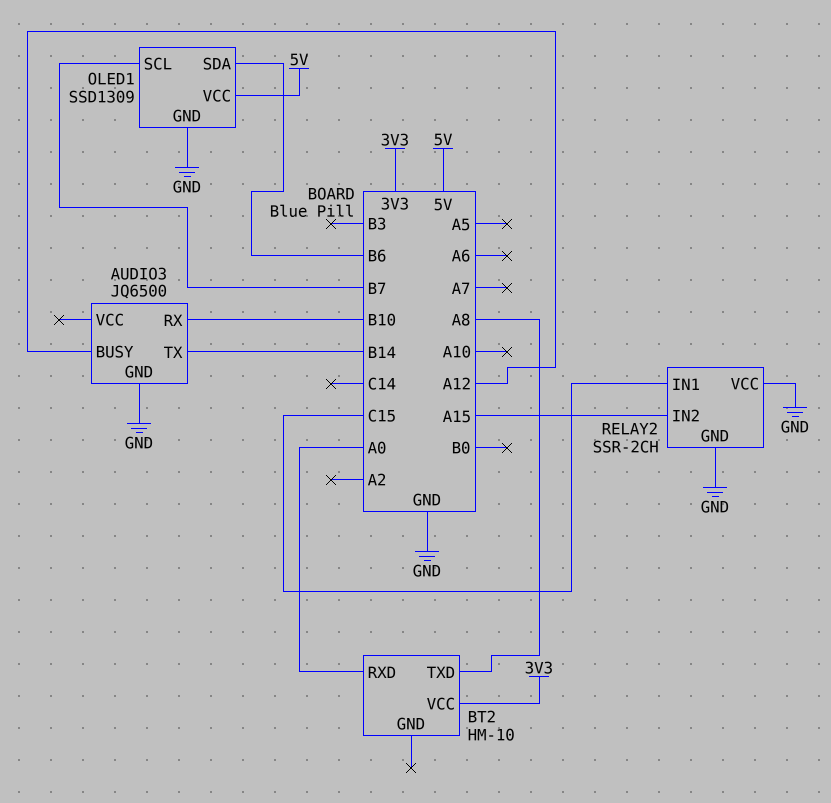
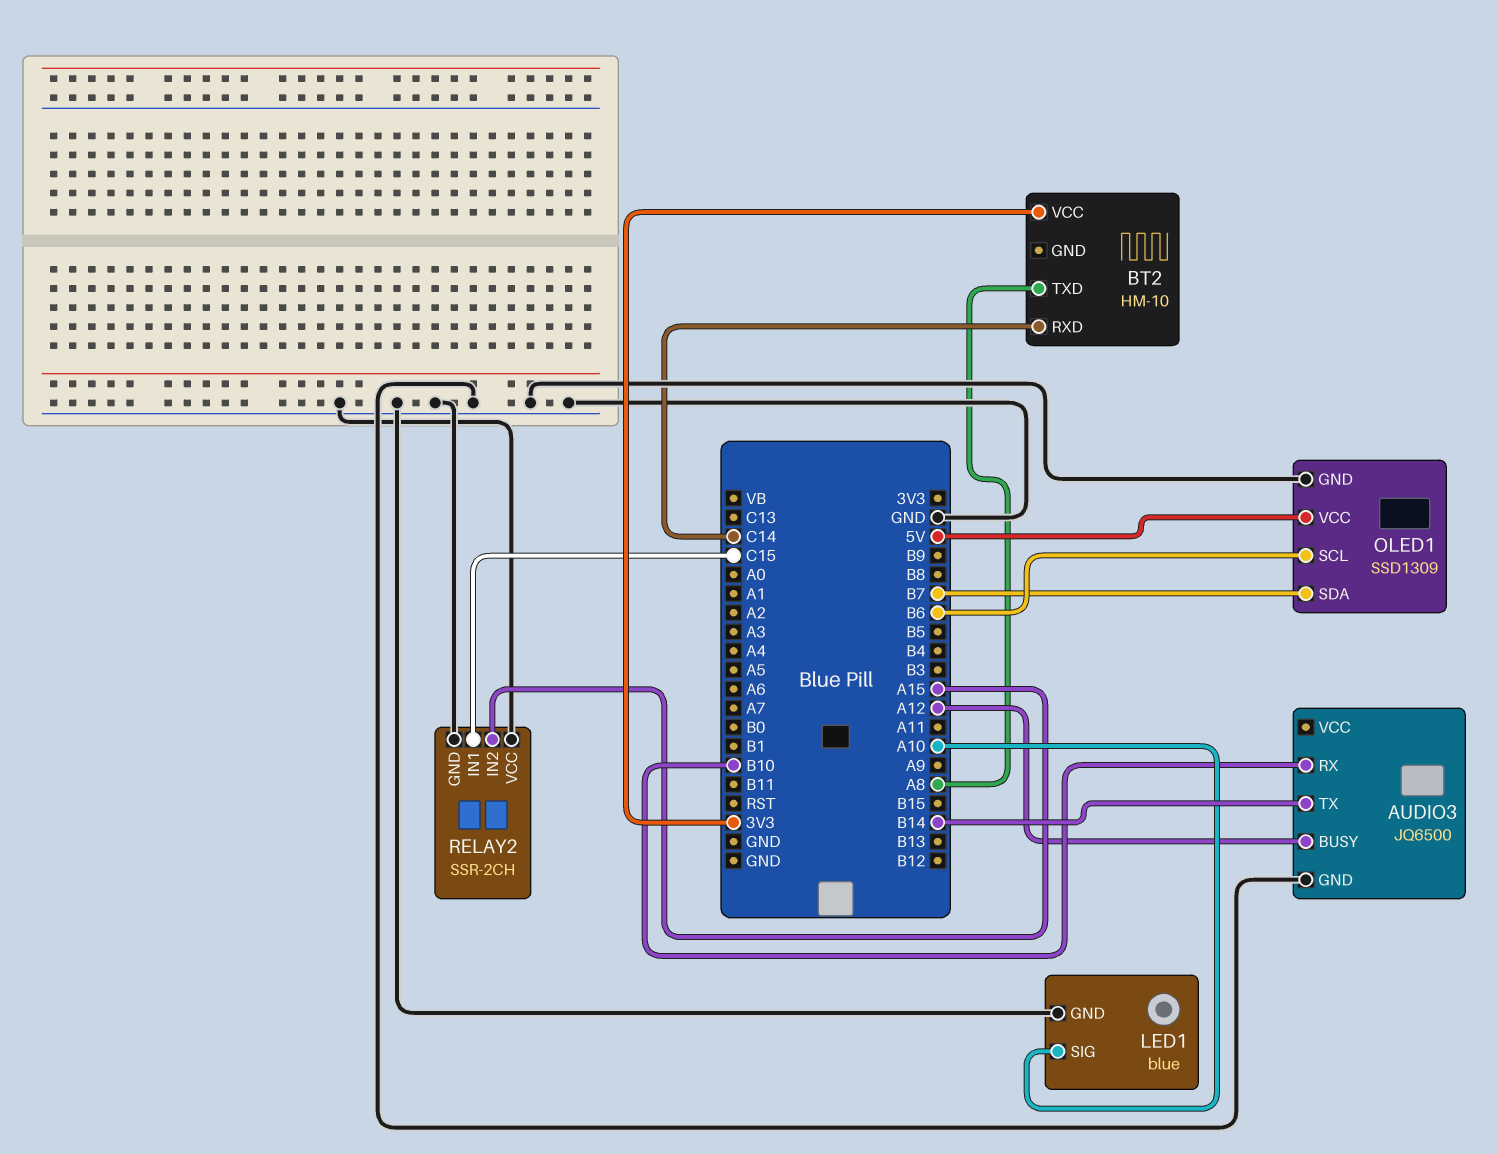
BT2 pin RXD: A0 -> C14
LED1: none -> blue
LED1 pin GND: none -> GND
LED1 pin SIG: none -> A10
OLED1 pin SCL: B7 -> B6
OLED1 pin SDA: B6 -> B7

